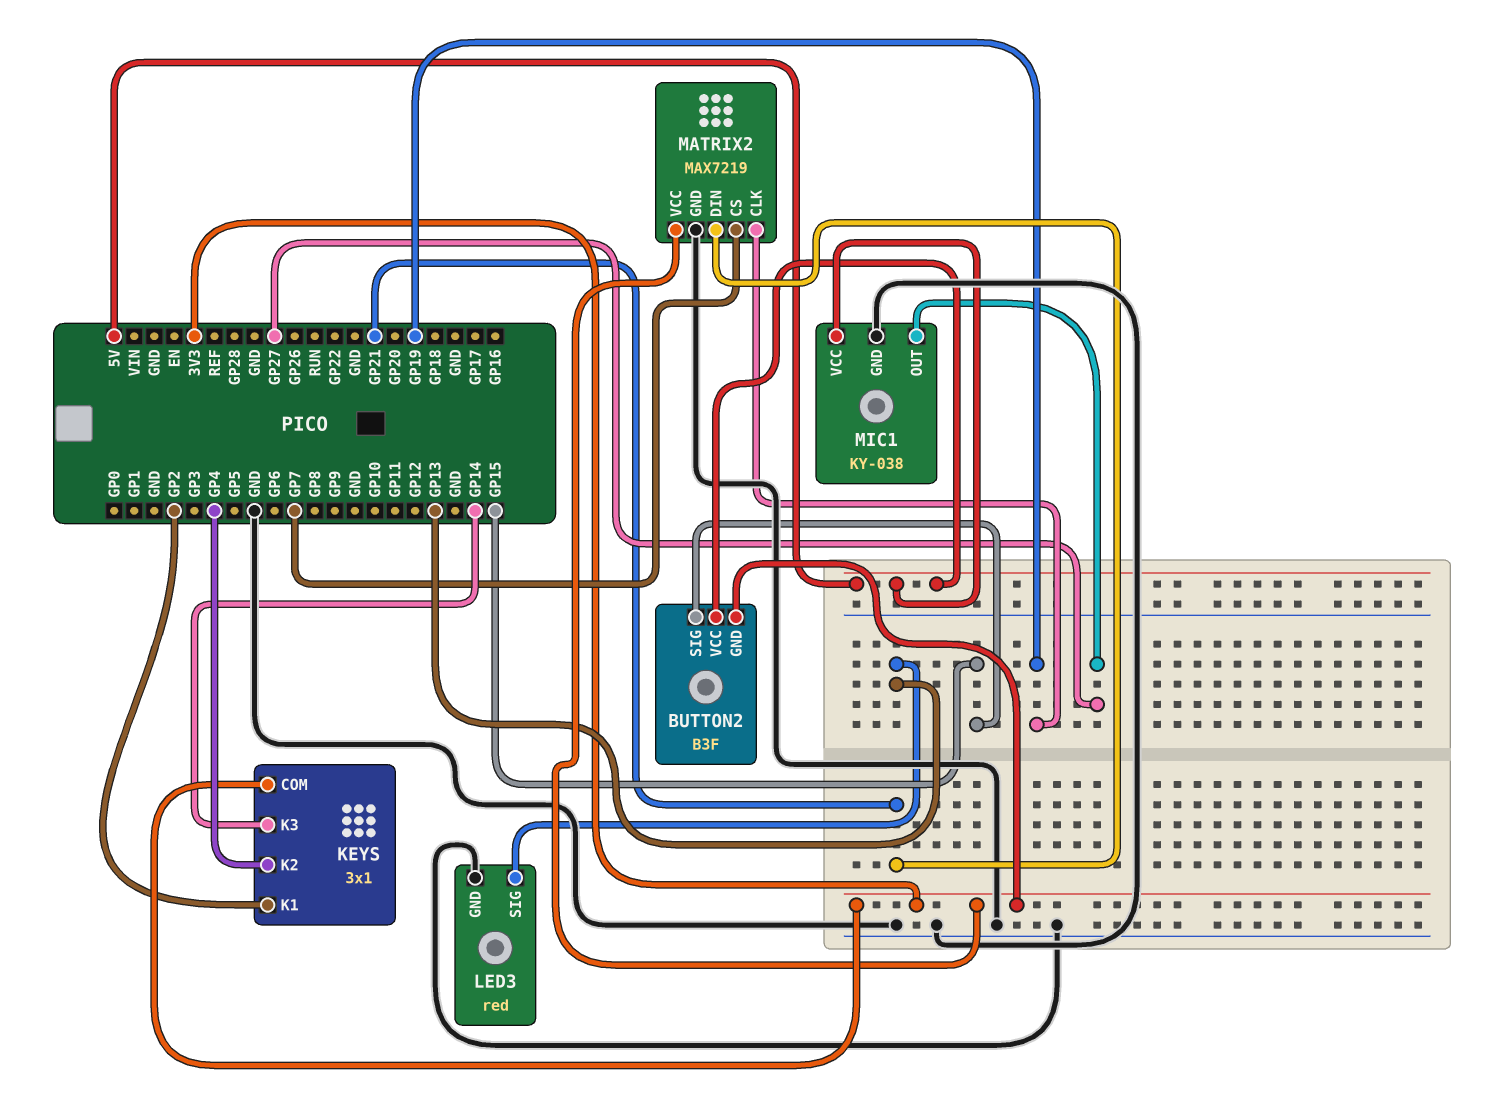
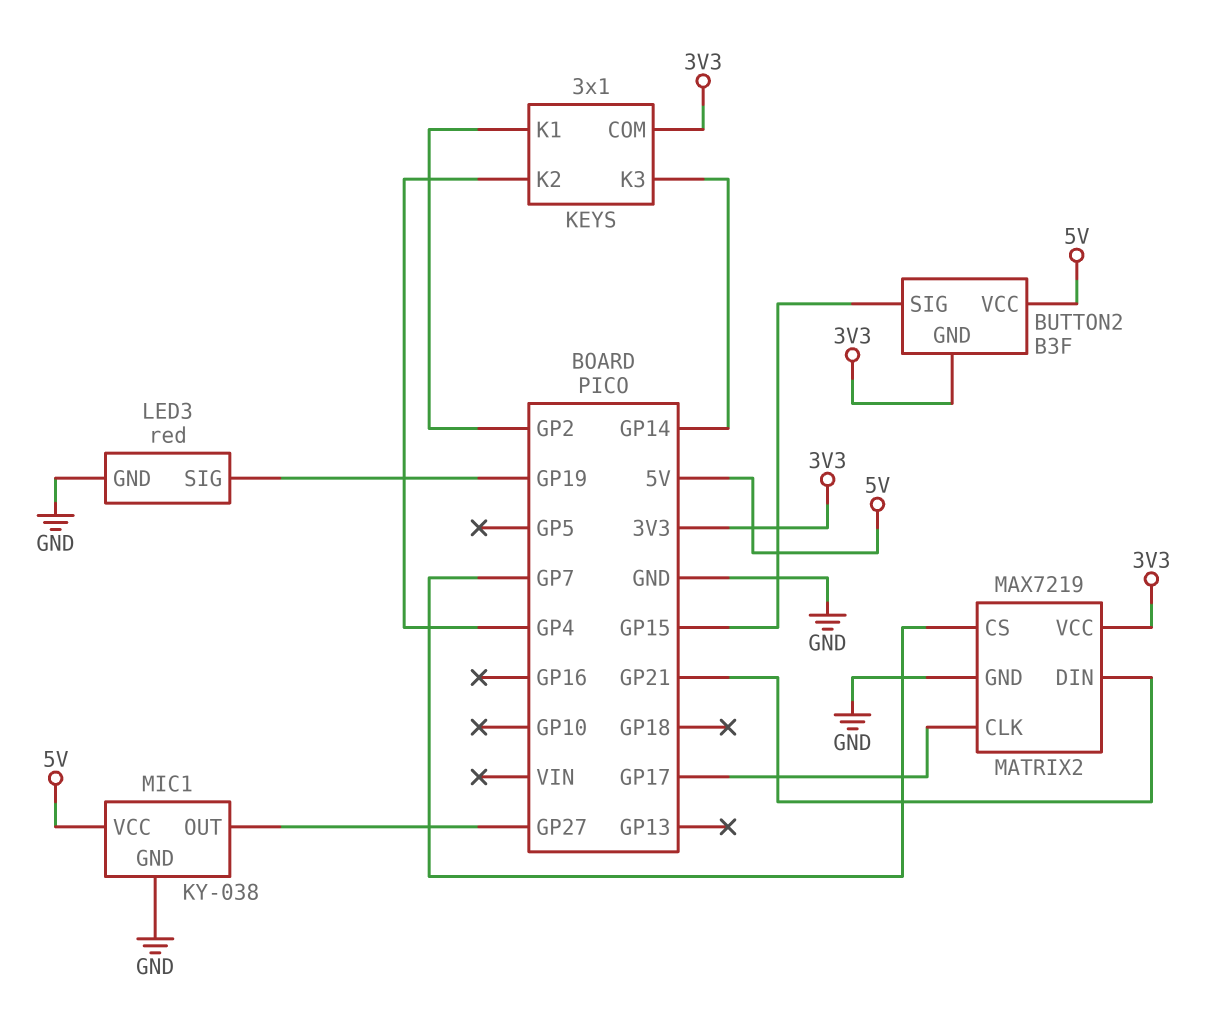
LED3 pin SIG: GP13 -> GP19
MATRIX2 pin CLK: GP19 -> GP17

